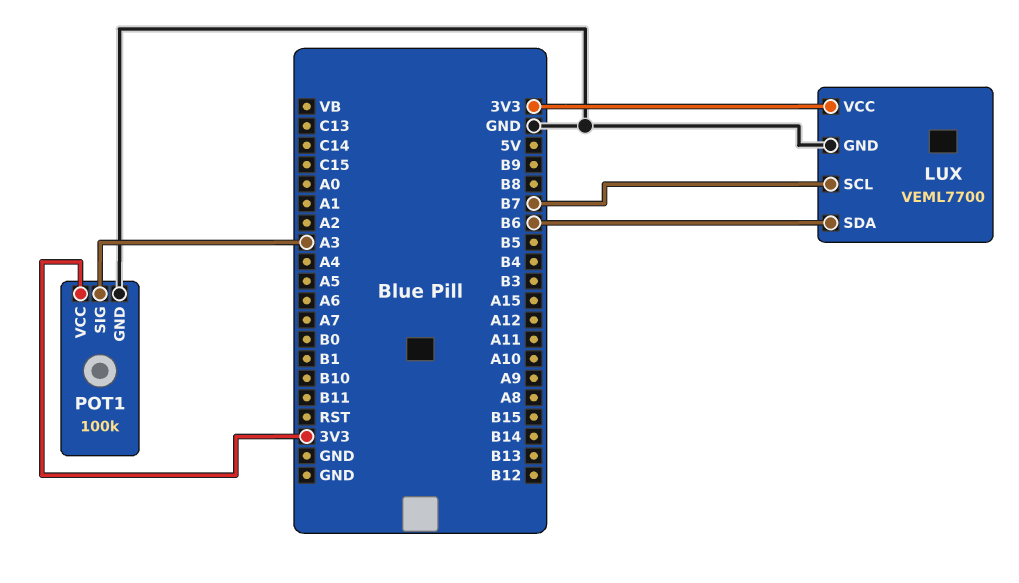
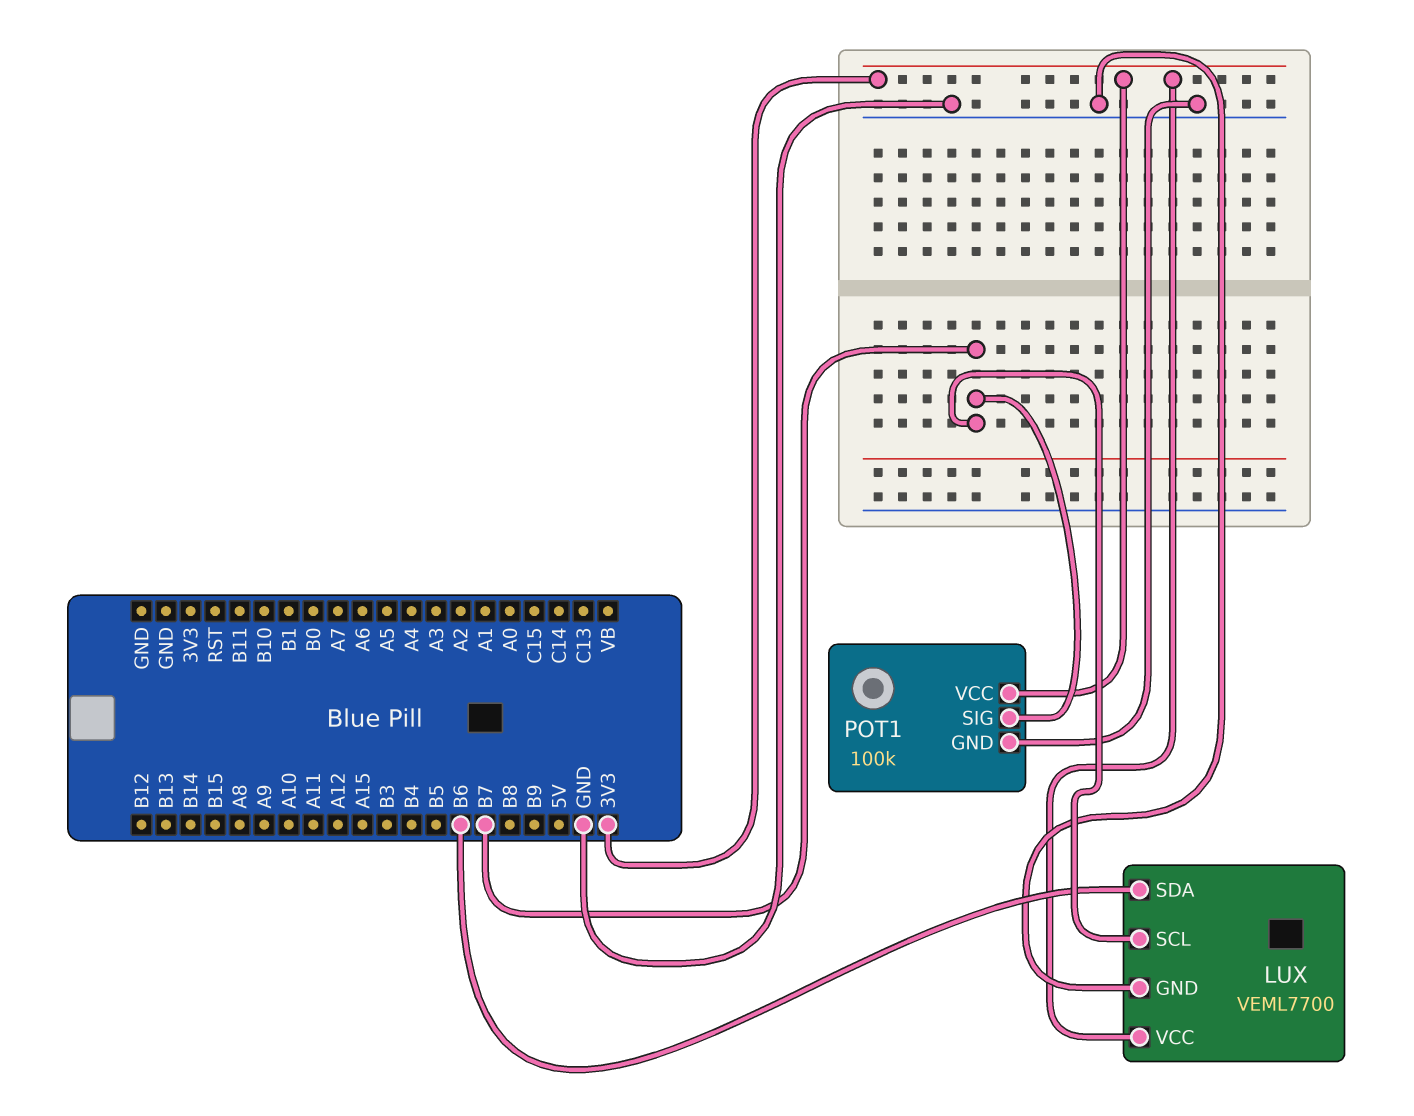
POT1 pin SIG: A3 -> B7

